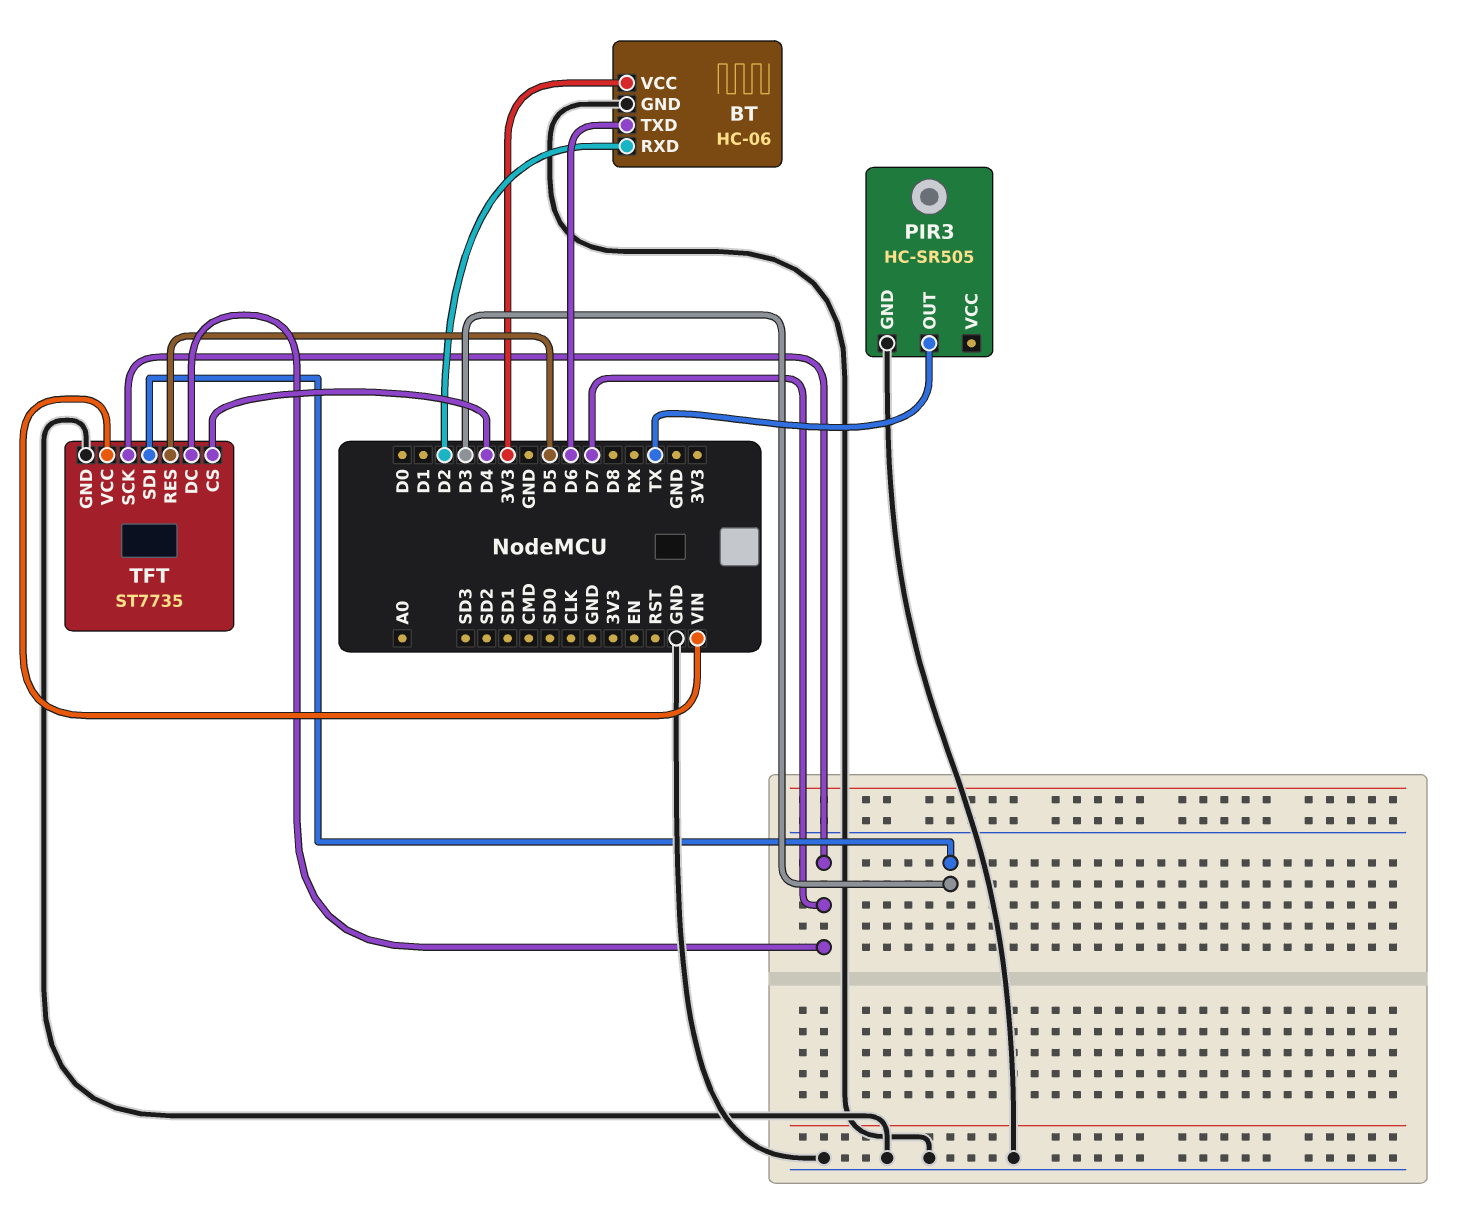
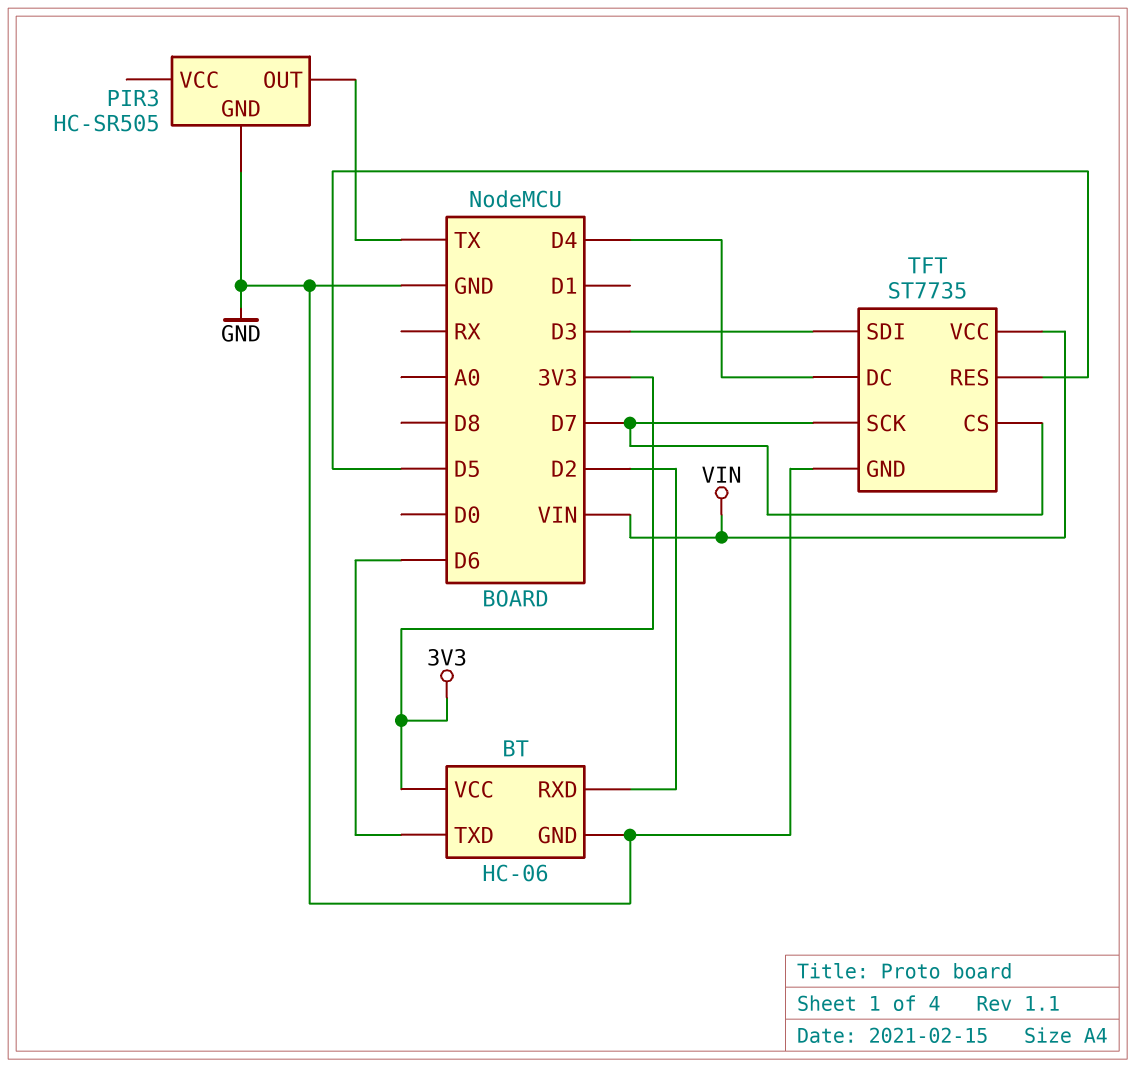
TFT pin CS: D4 -> D7
TFT pin DC: D7 -> D4

